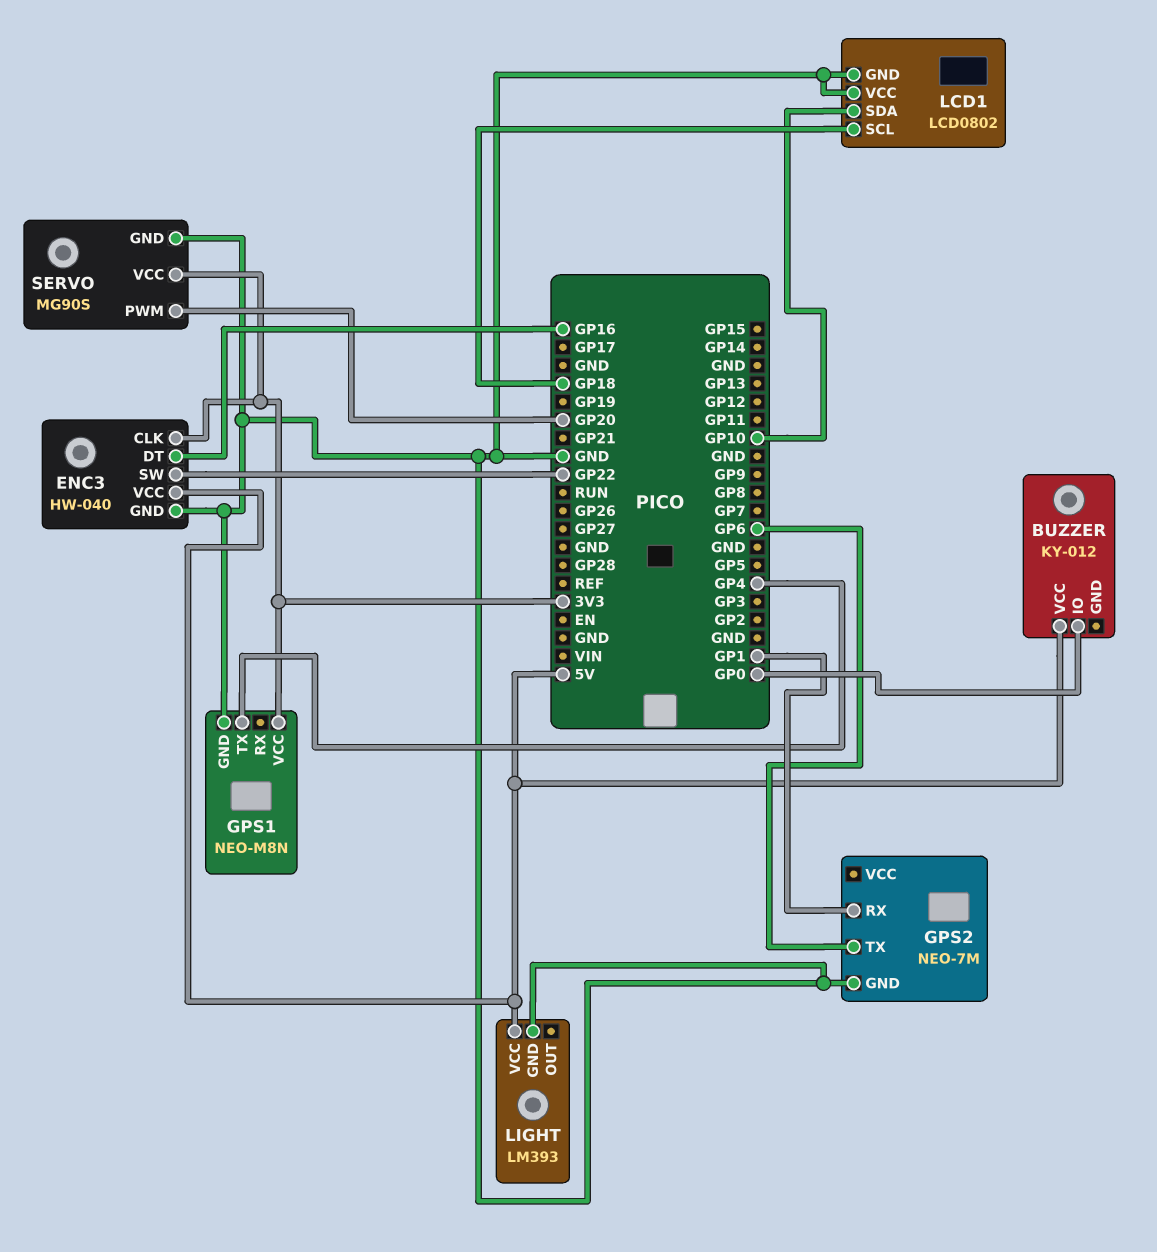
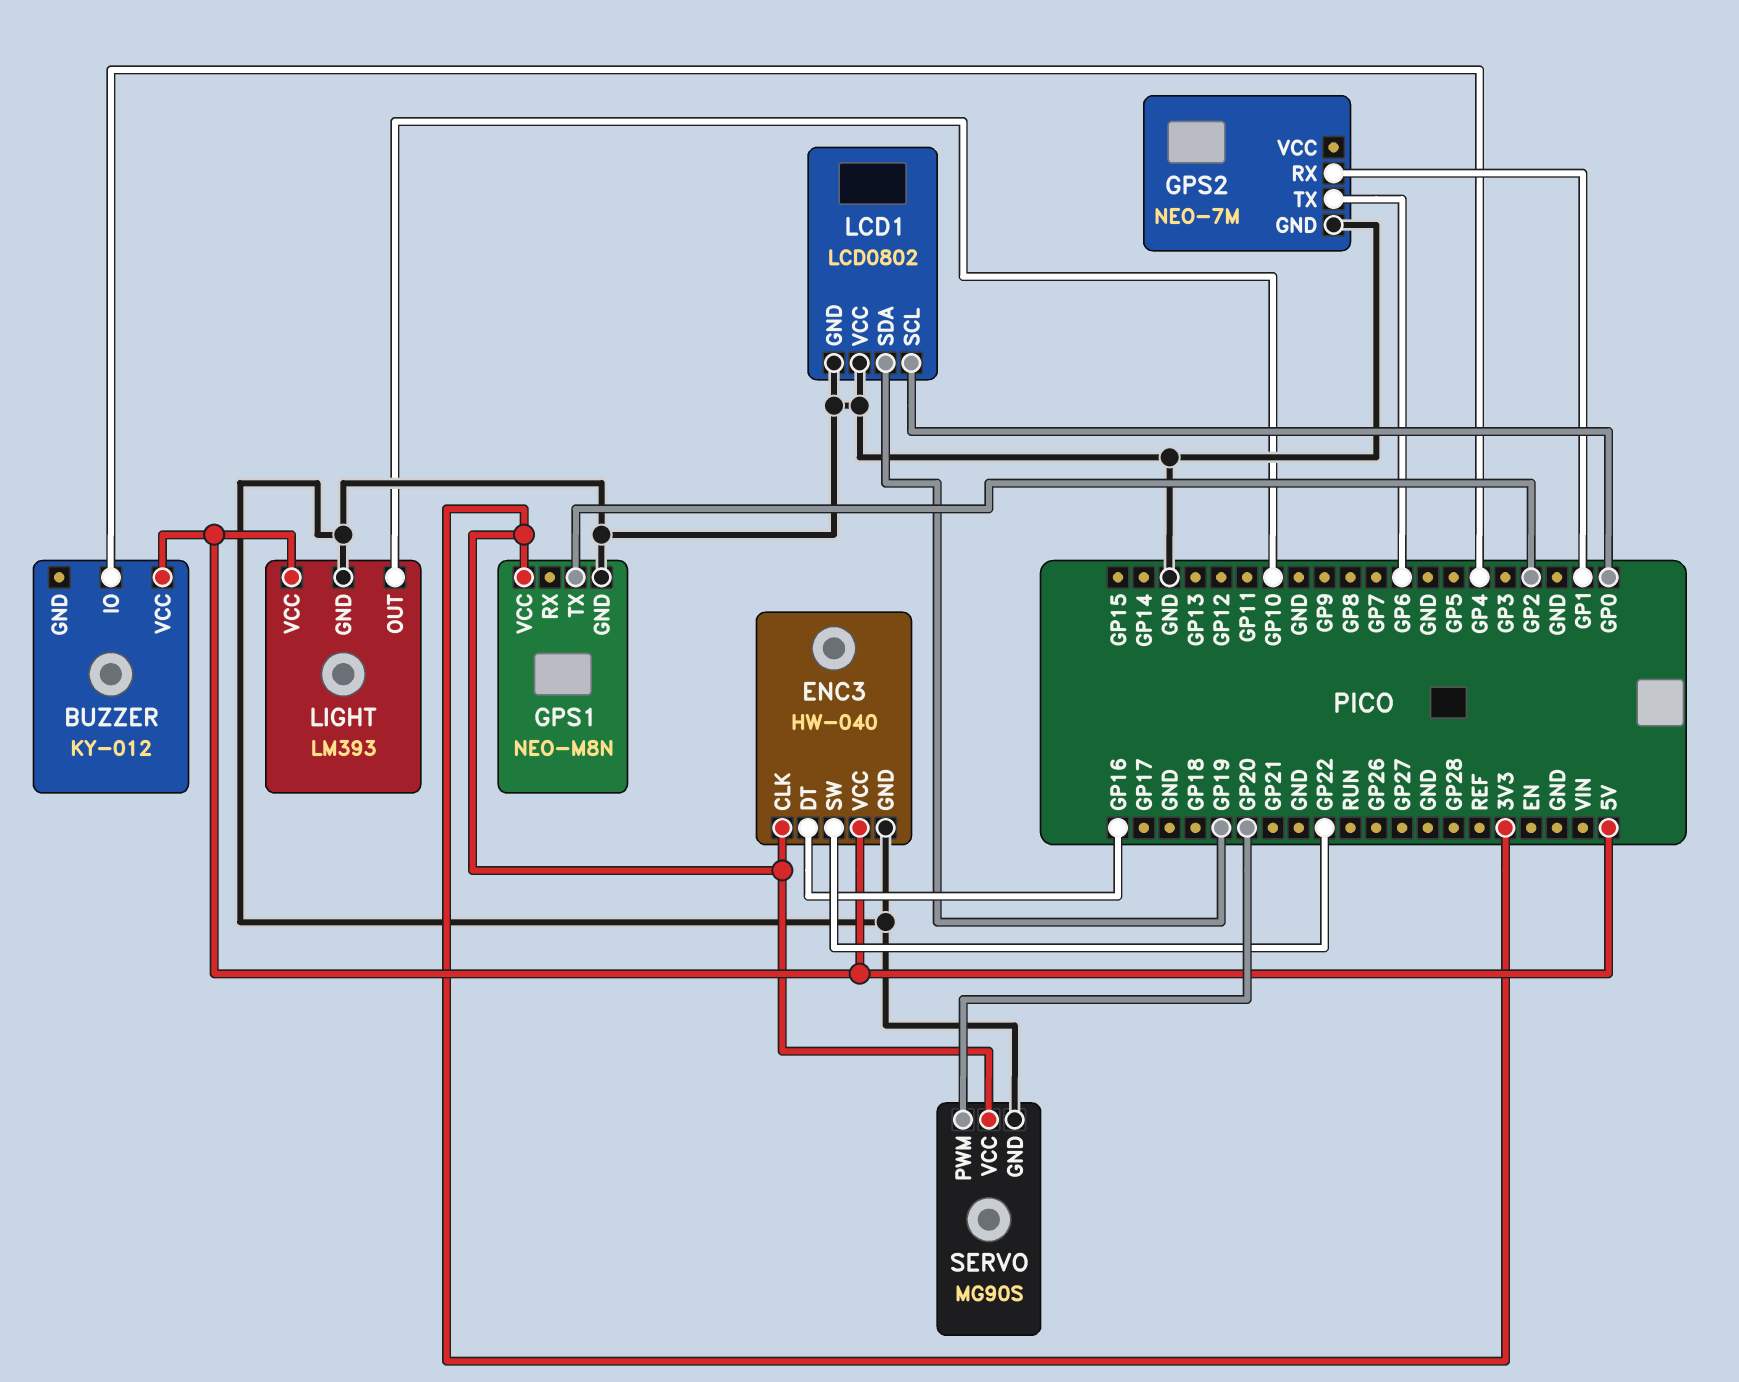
BUZZER pin IO: GP0 -> GP4
GPS1 pin TX: GP4 -> GP2
LCD1 pin SCL: GP18 -> GP0
LCD1 pin SDA: GP10 -> GP19
LIGHT pin OUT: none -> GP10

